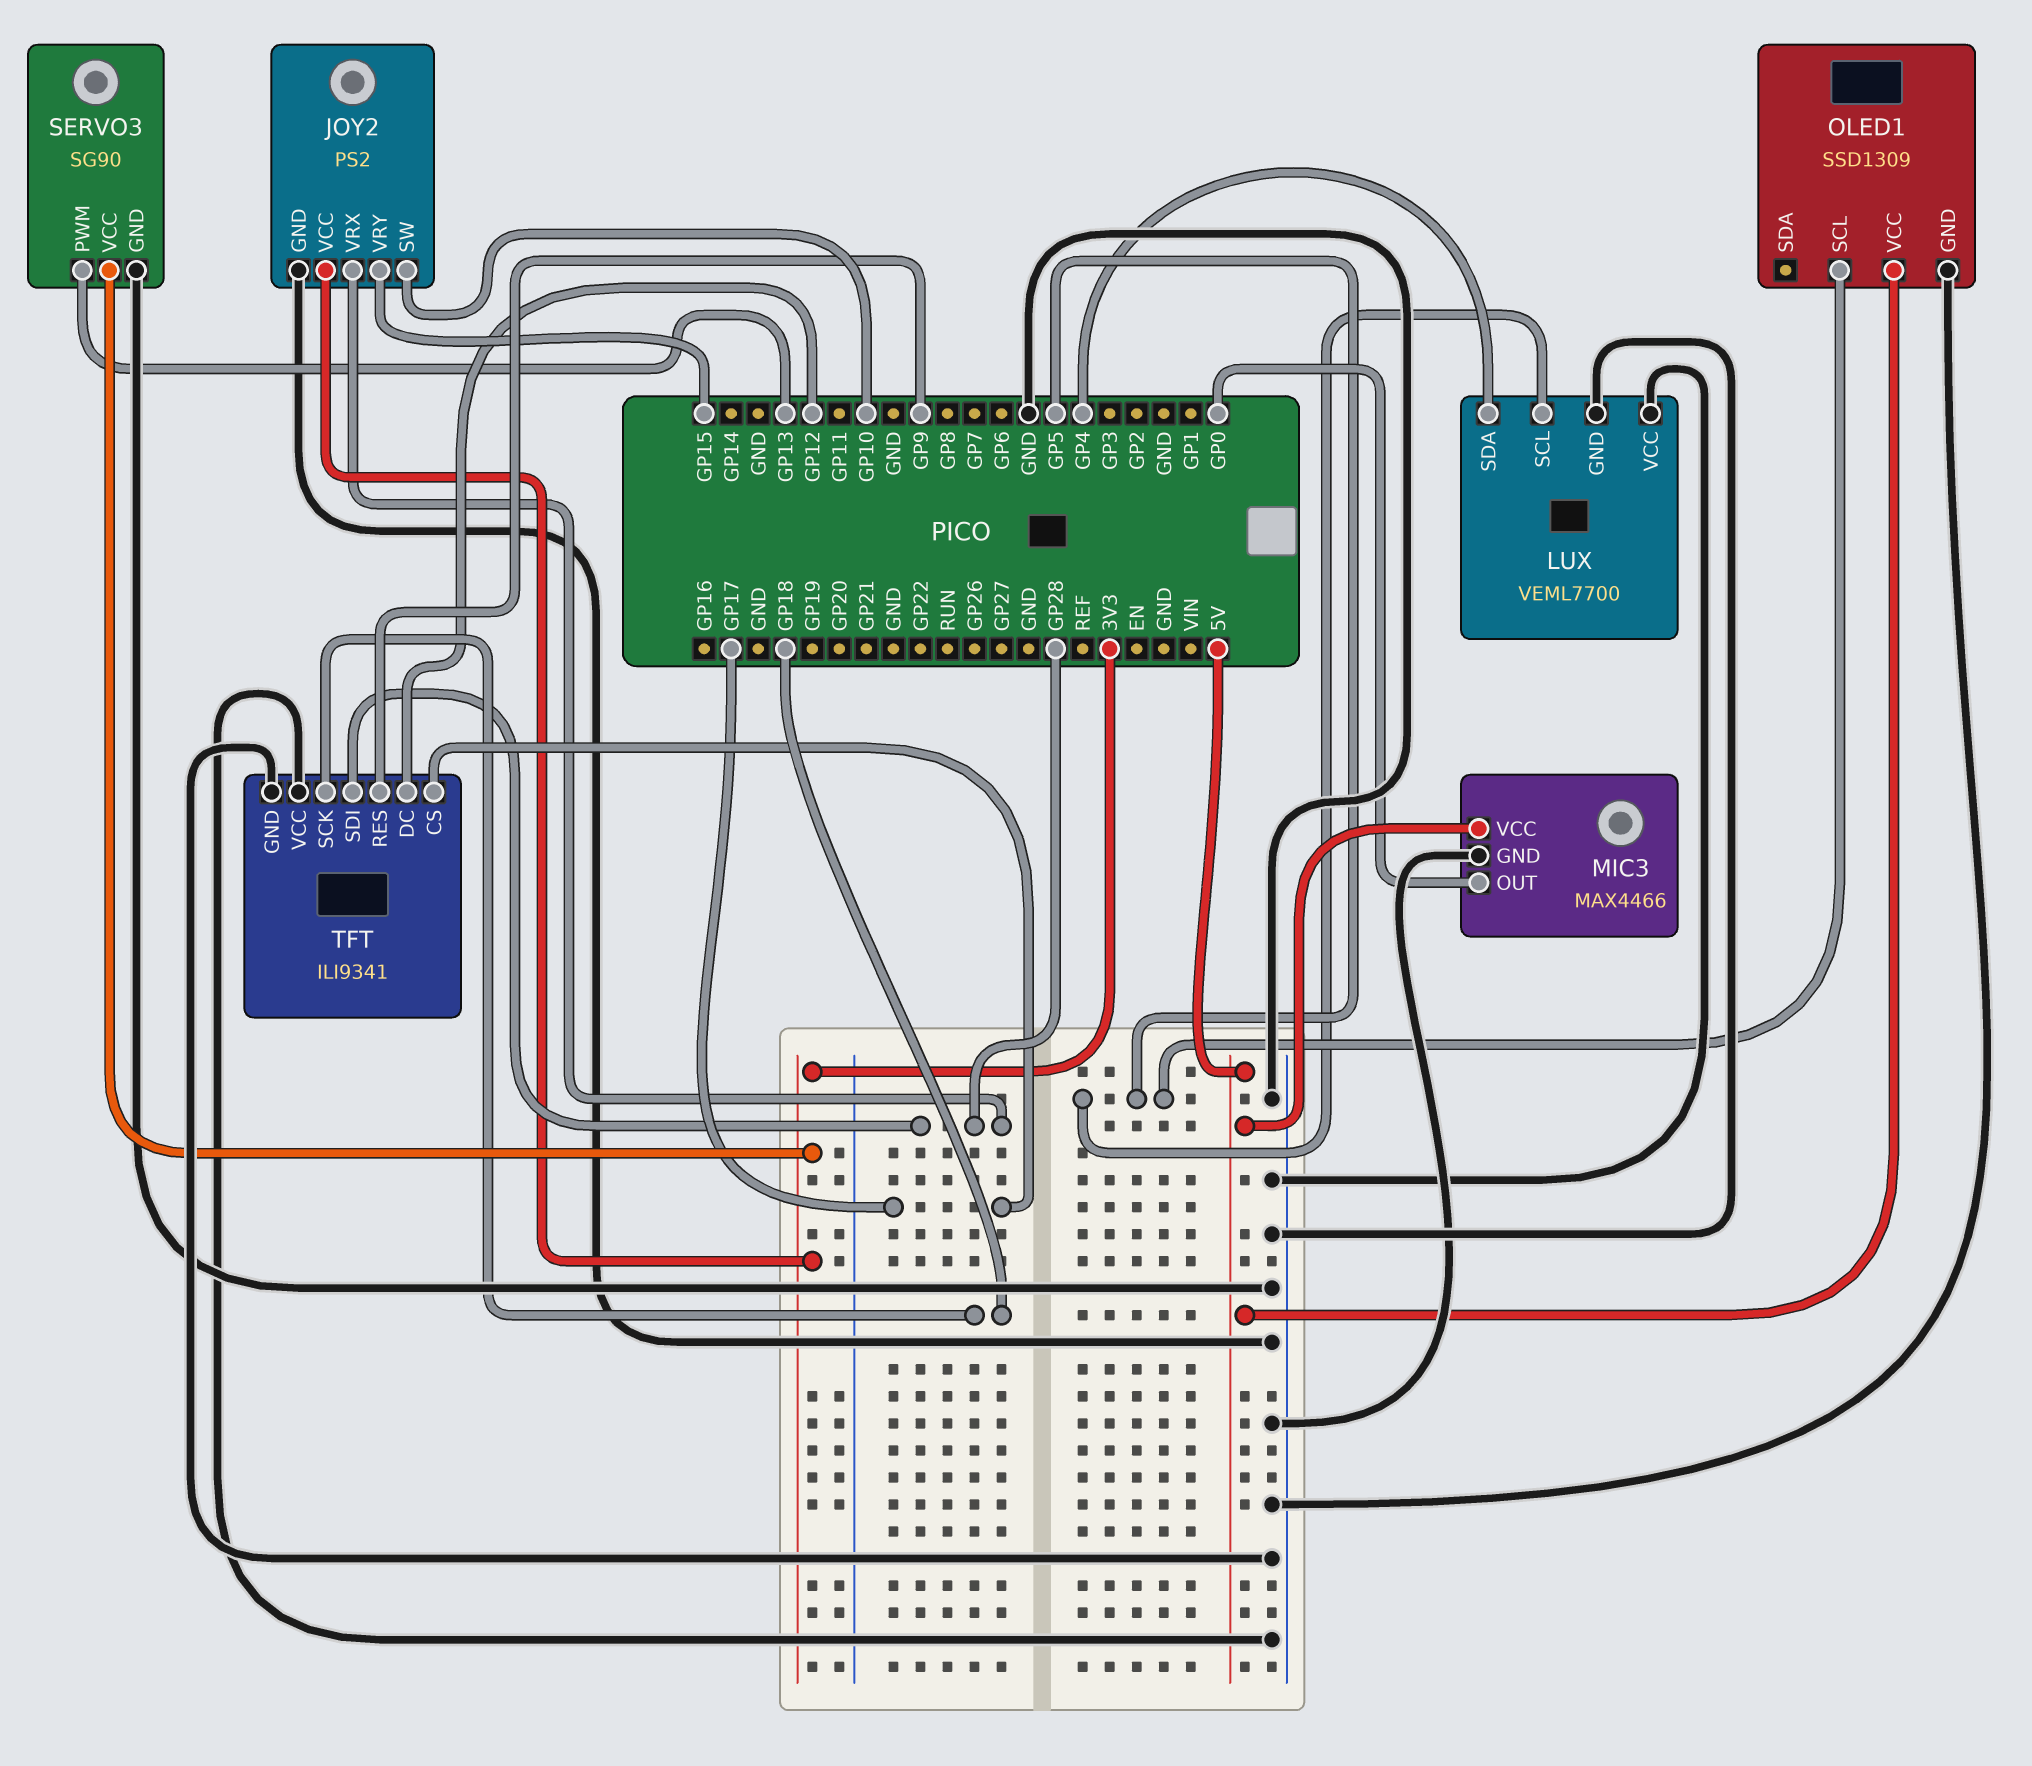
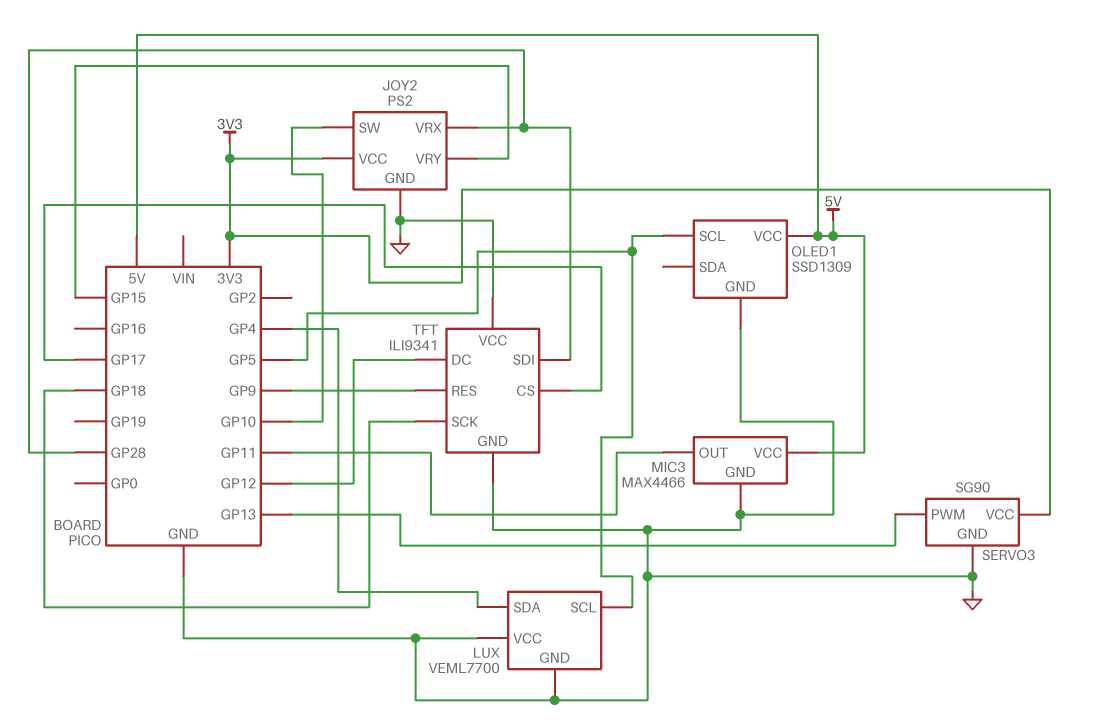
MIC3 pin OUT: GP0 -> GP11

